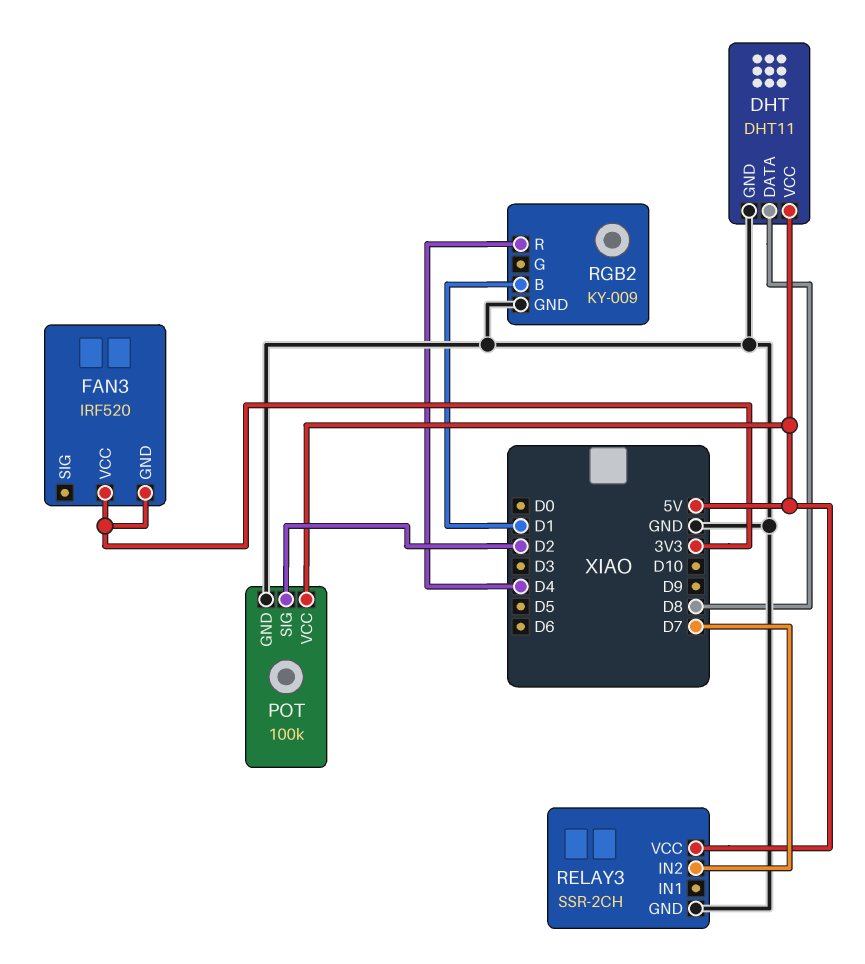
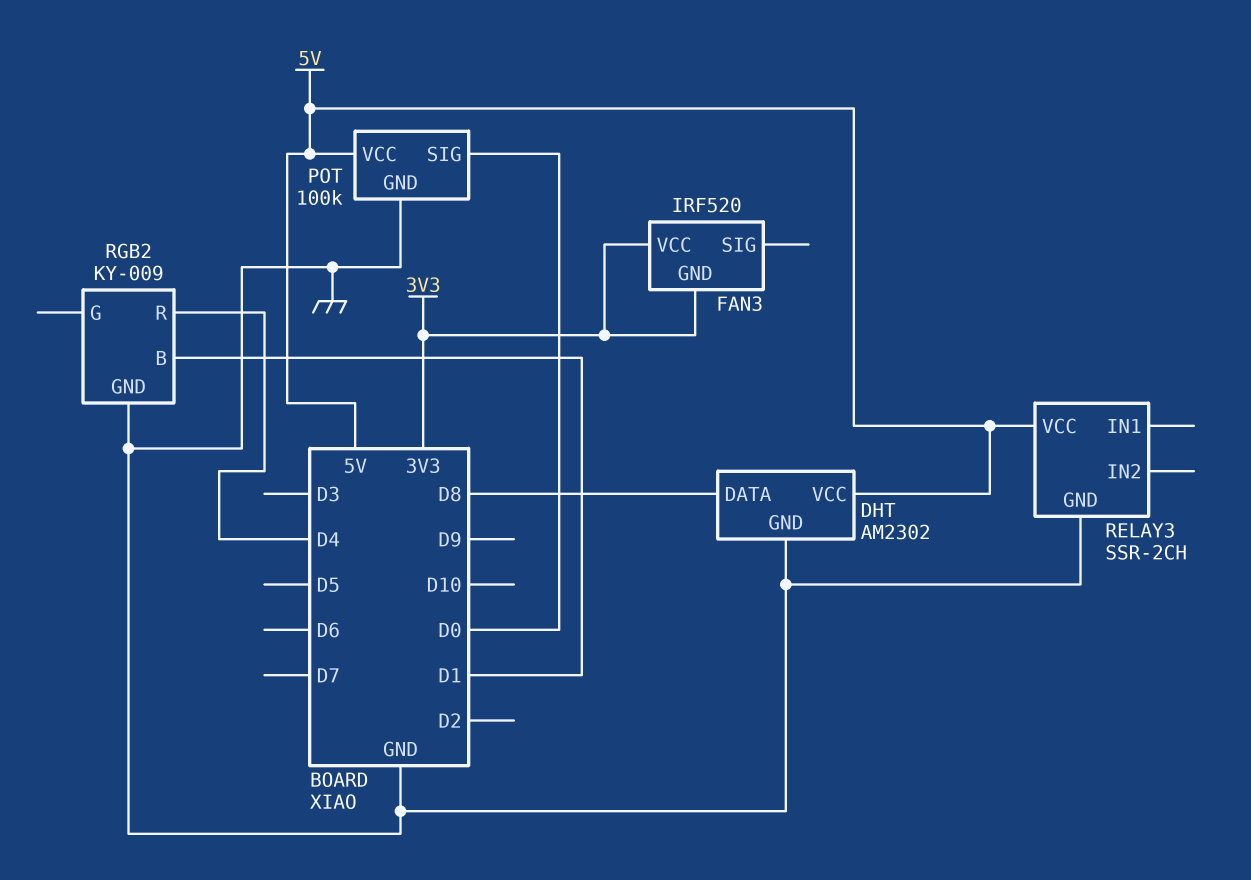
DHT: DHT11 -> AM2302
POT pin SIG: D2 -> D0
RELAY3 pin IN2: D7 -> none

